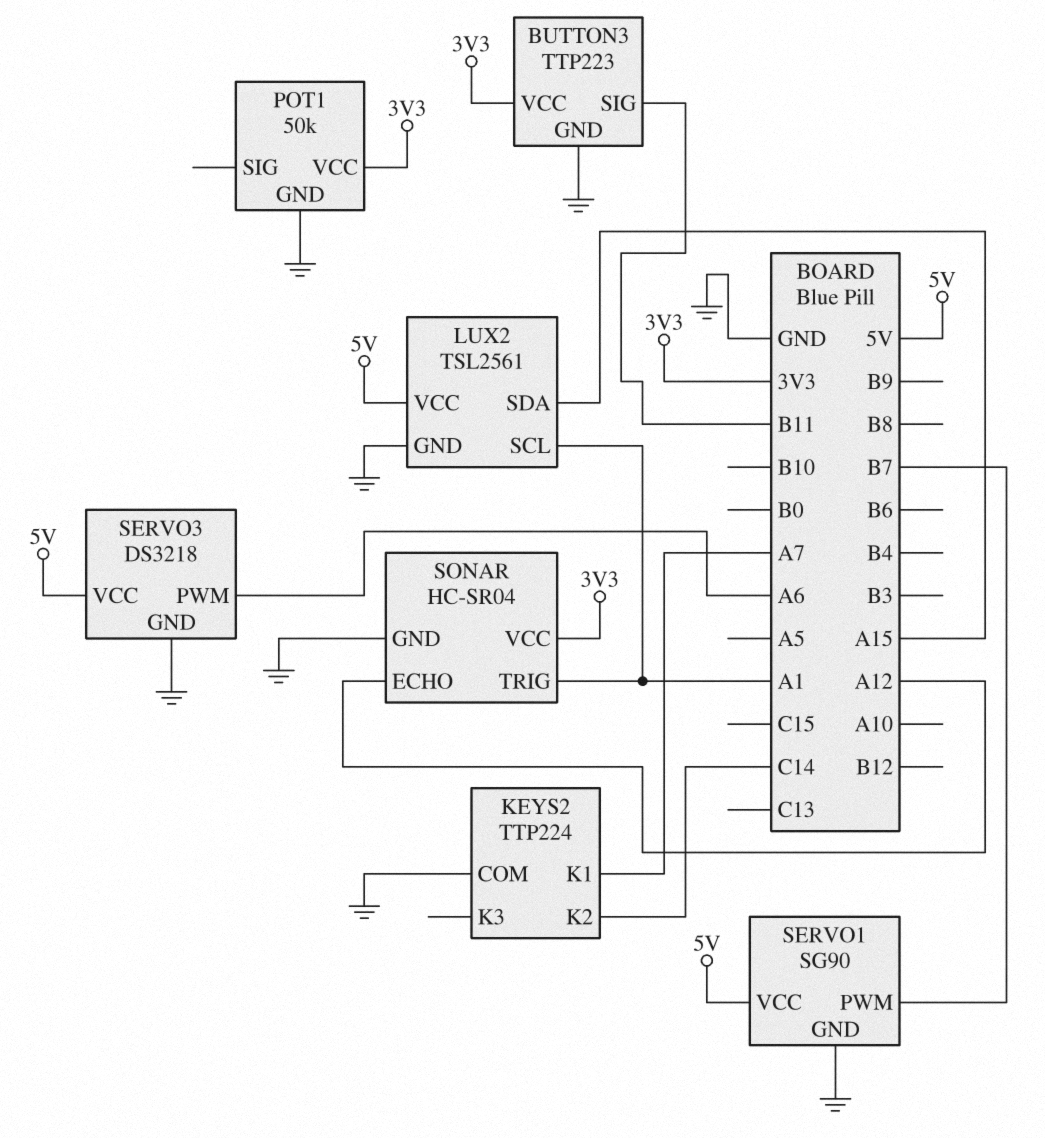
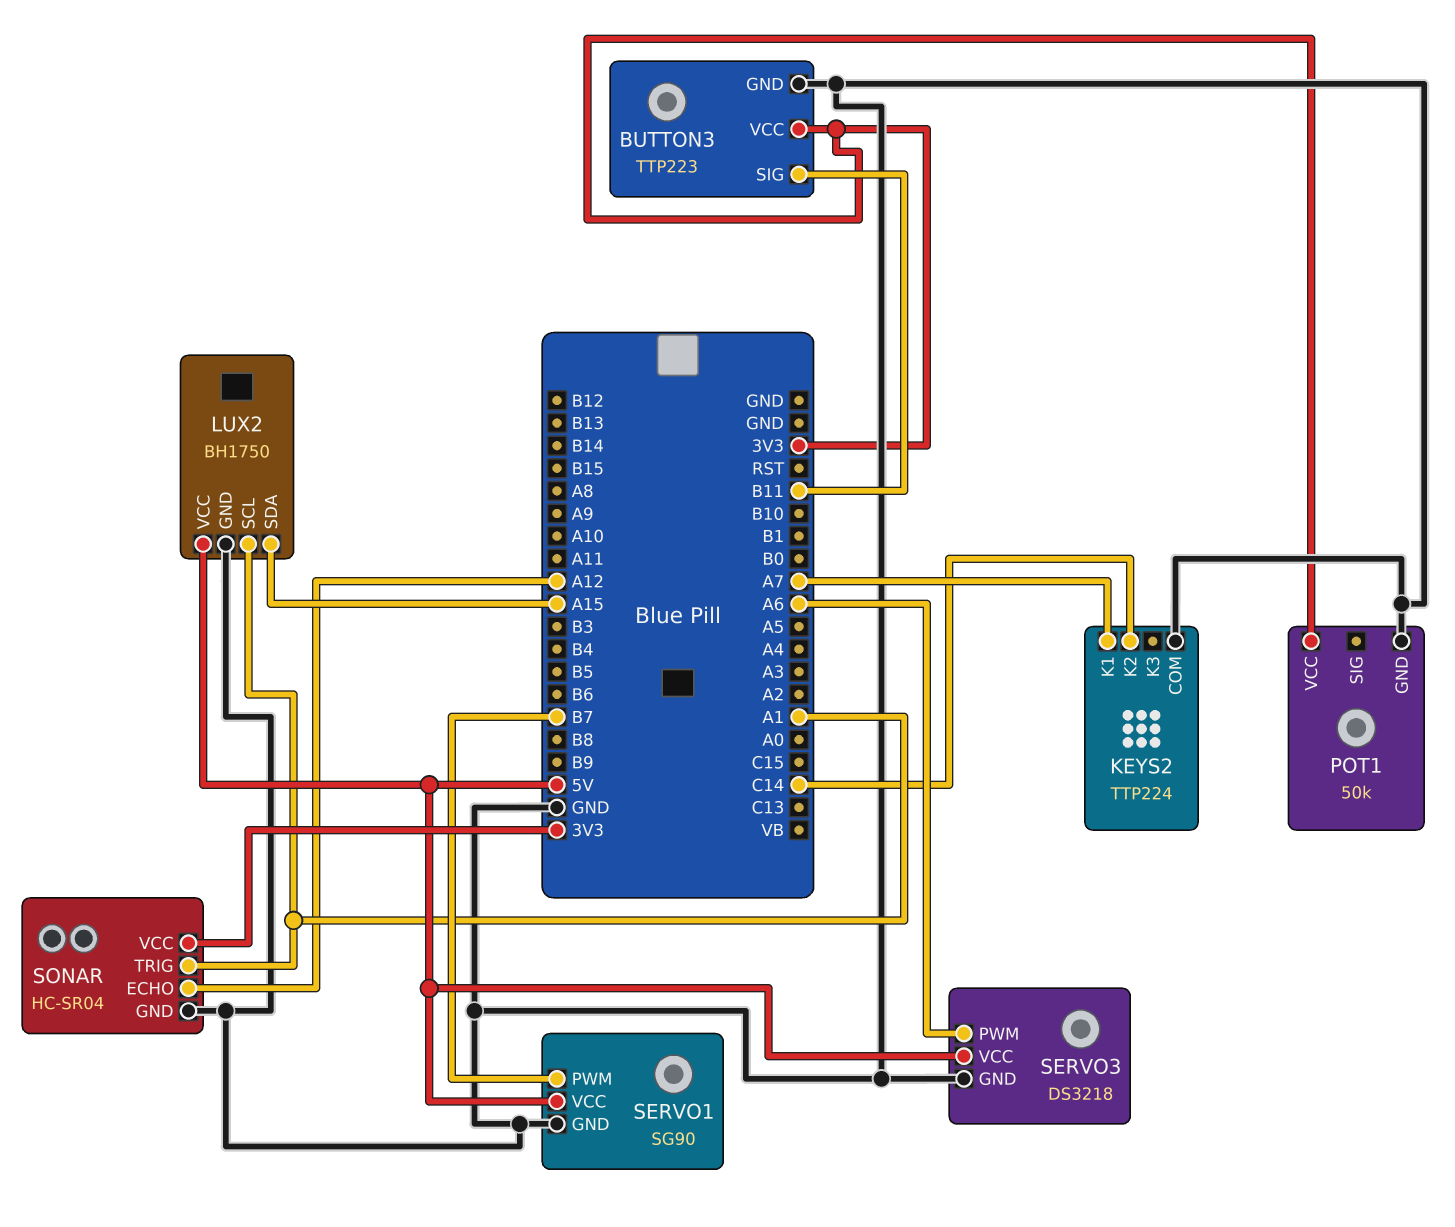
LUX2: TSL2561 -> BH1750

